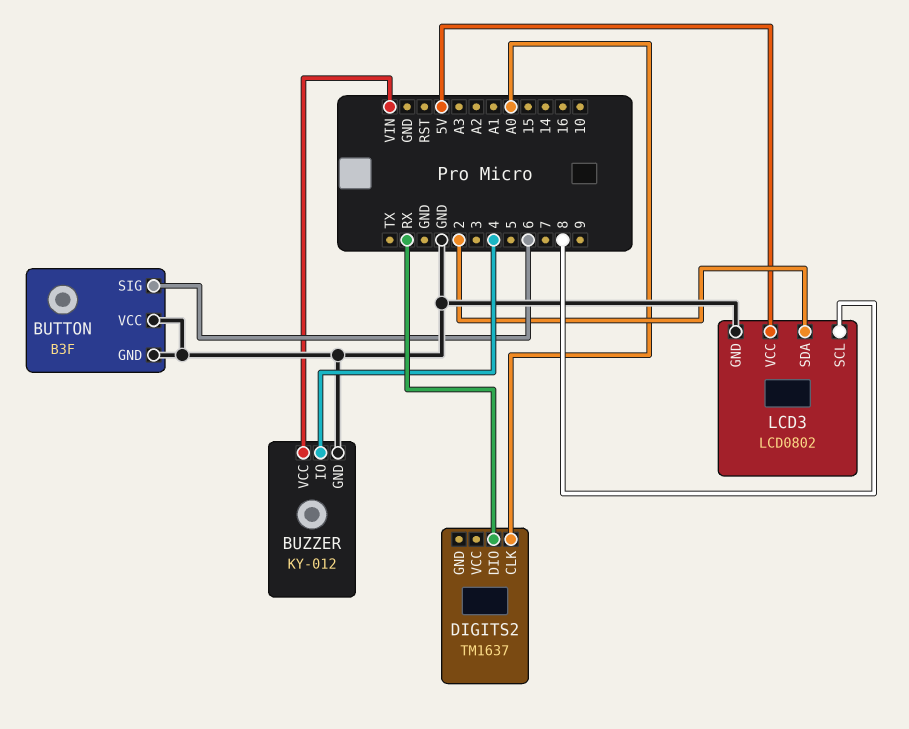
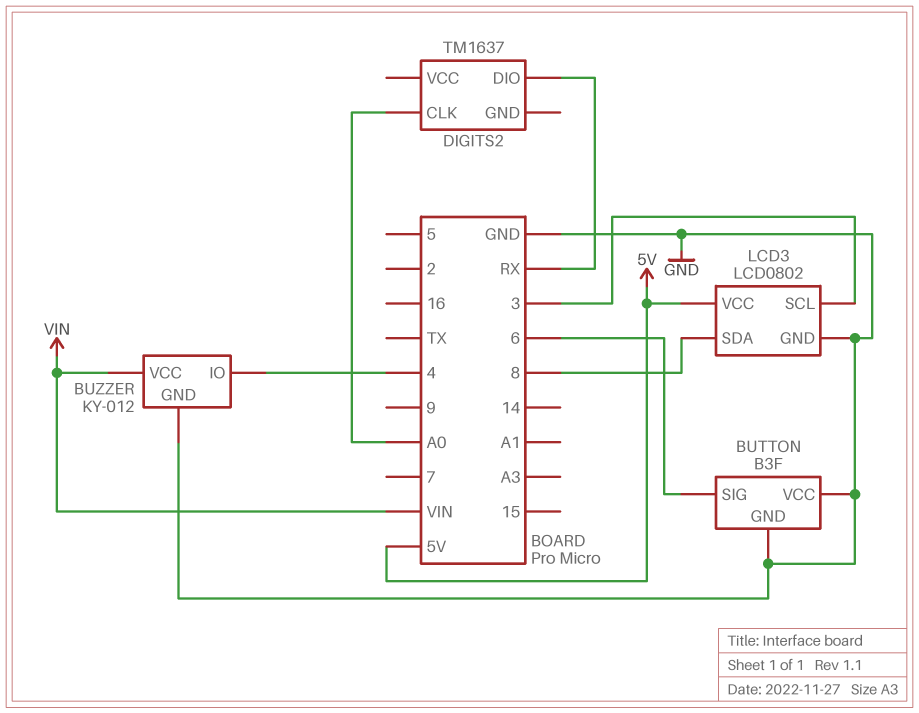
LCD3 pin SCL: 8 -> 3
LCD3 pin SDA: 2 -> 8

